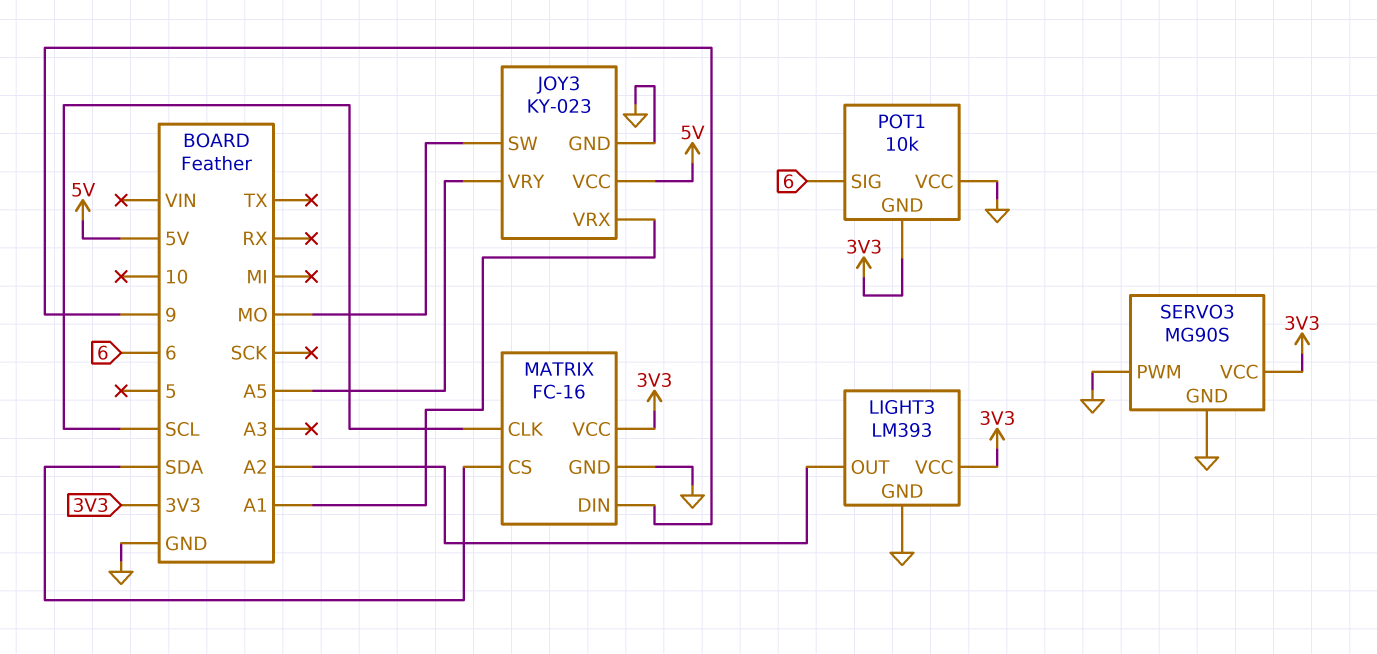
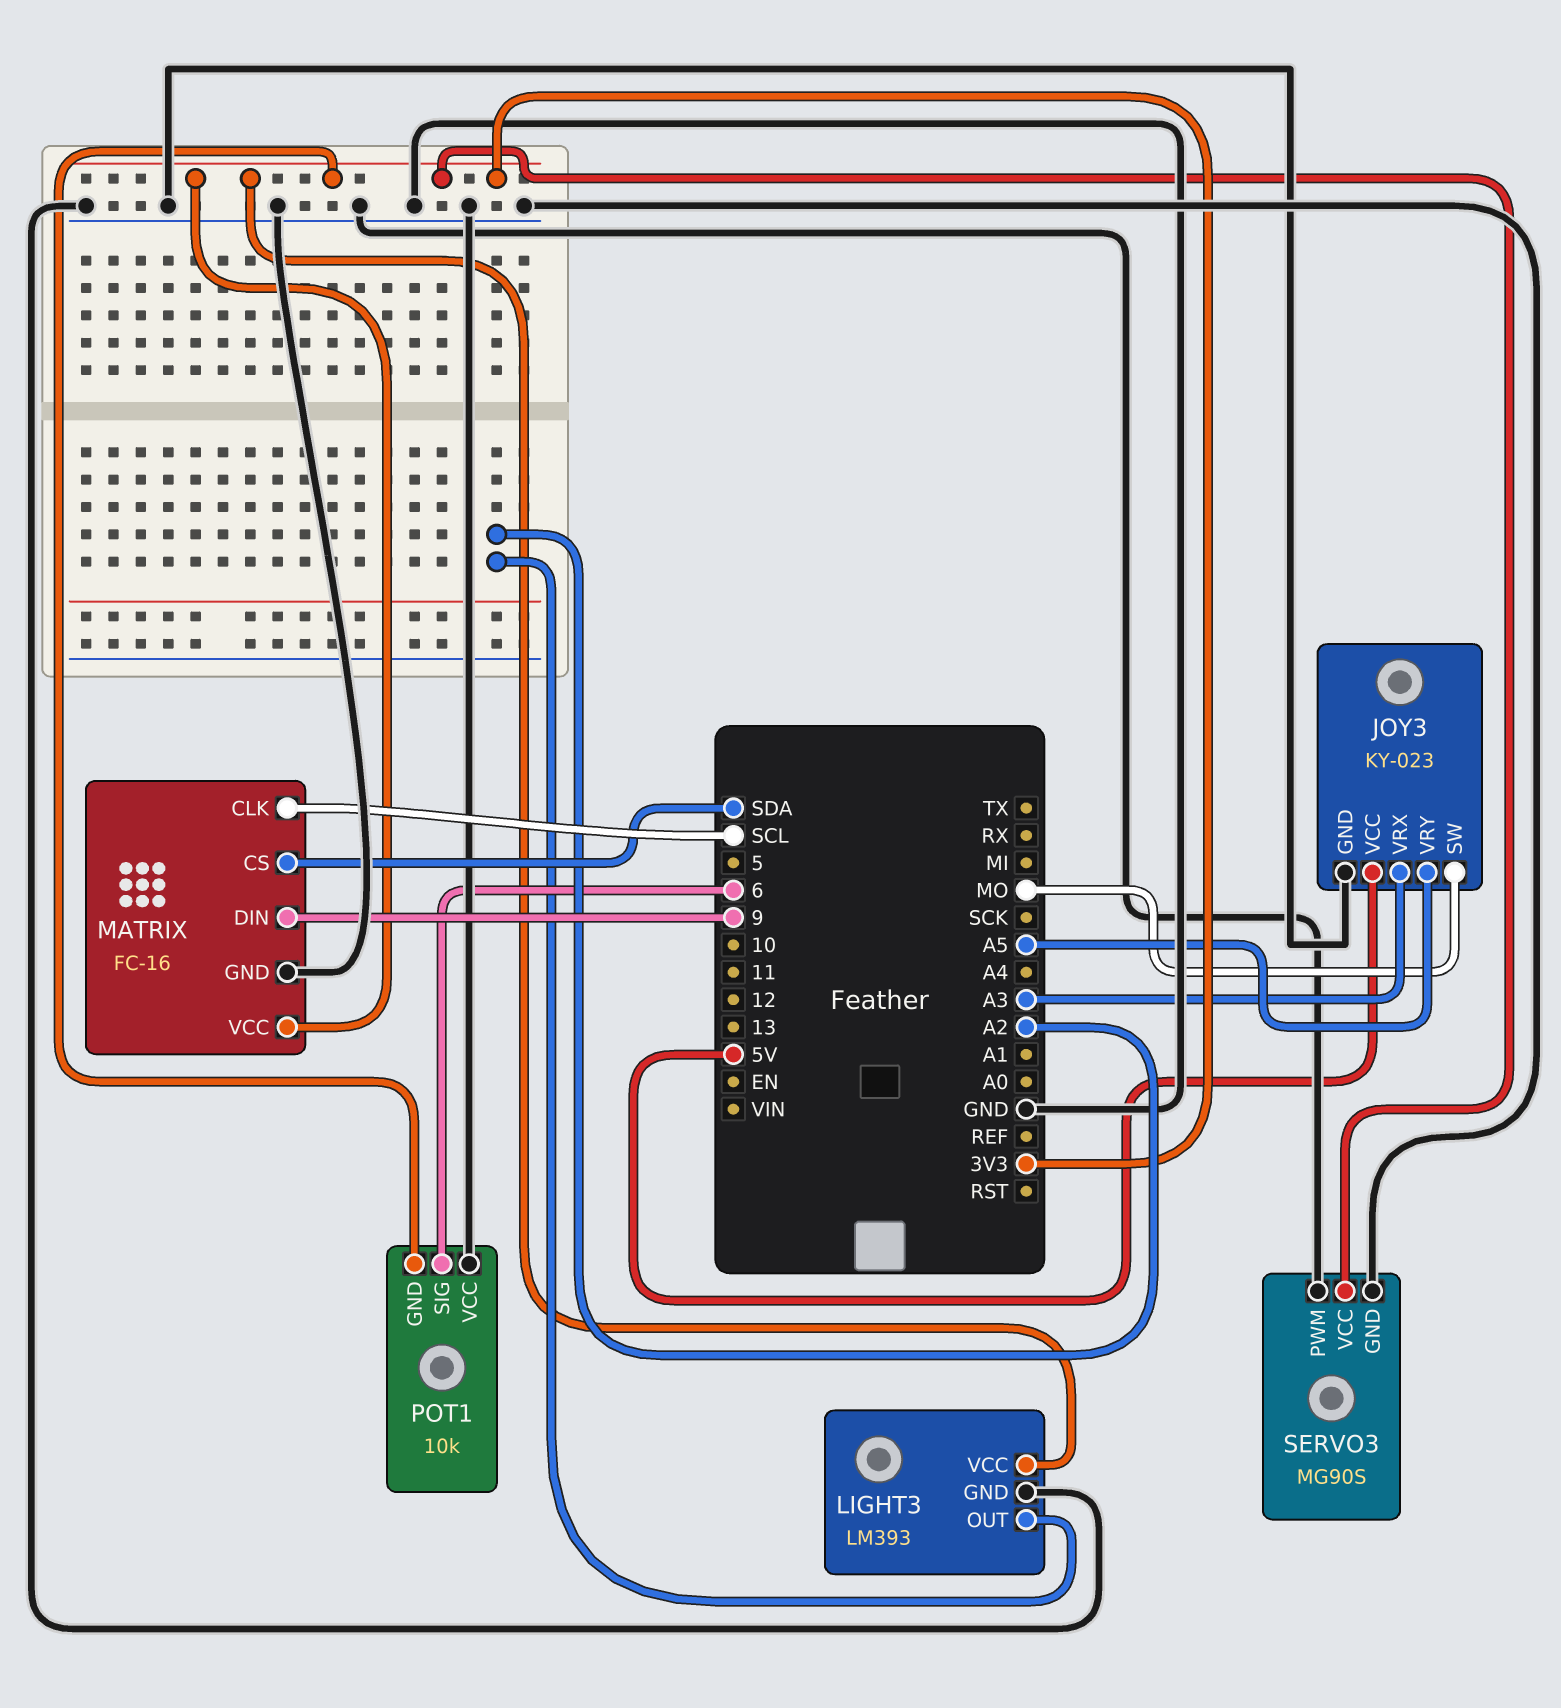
JOY3 pin VRX: A1 -> A3

